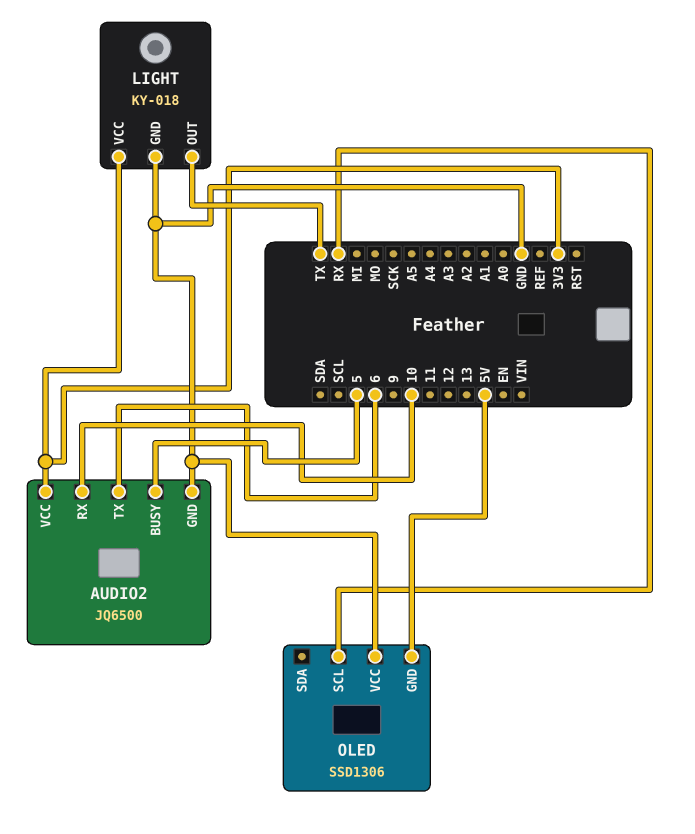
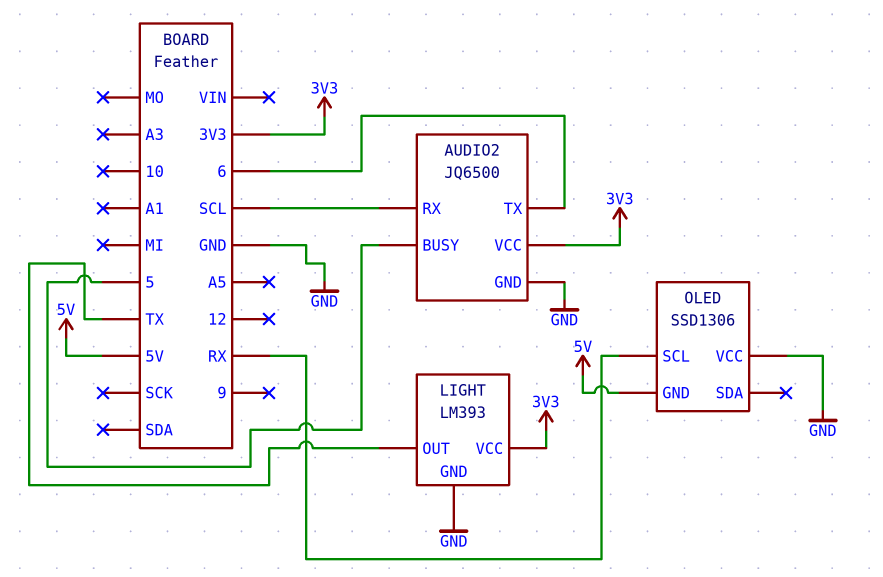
AUDIO2 pin RX: 10 -> SCL
LIGHT: KY-018 -> LM393

